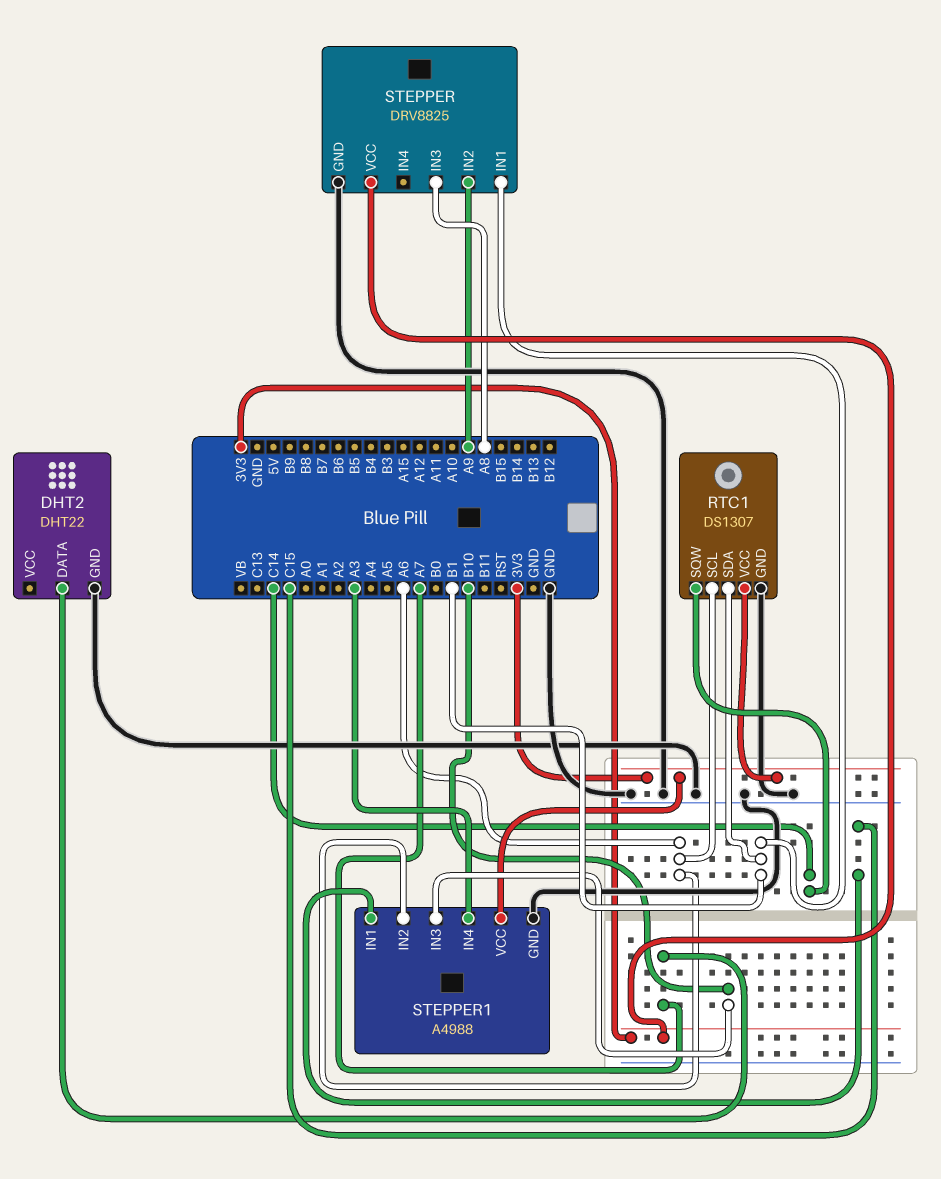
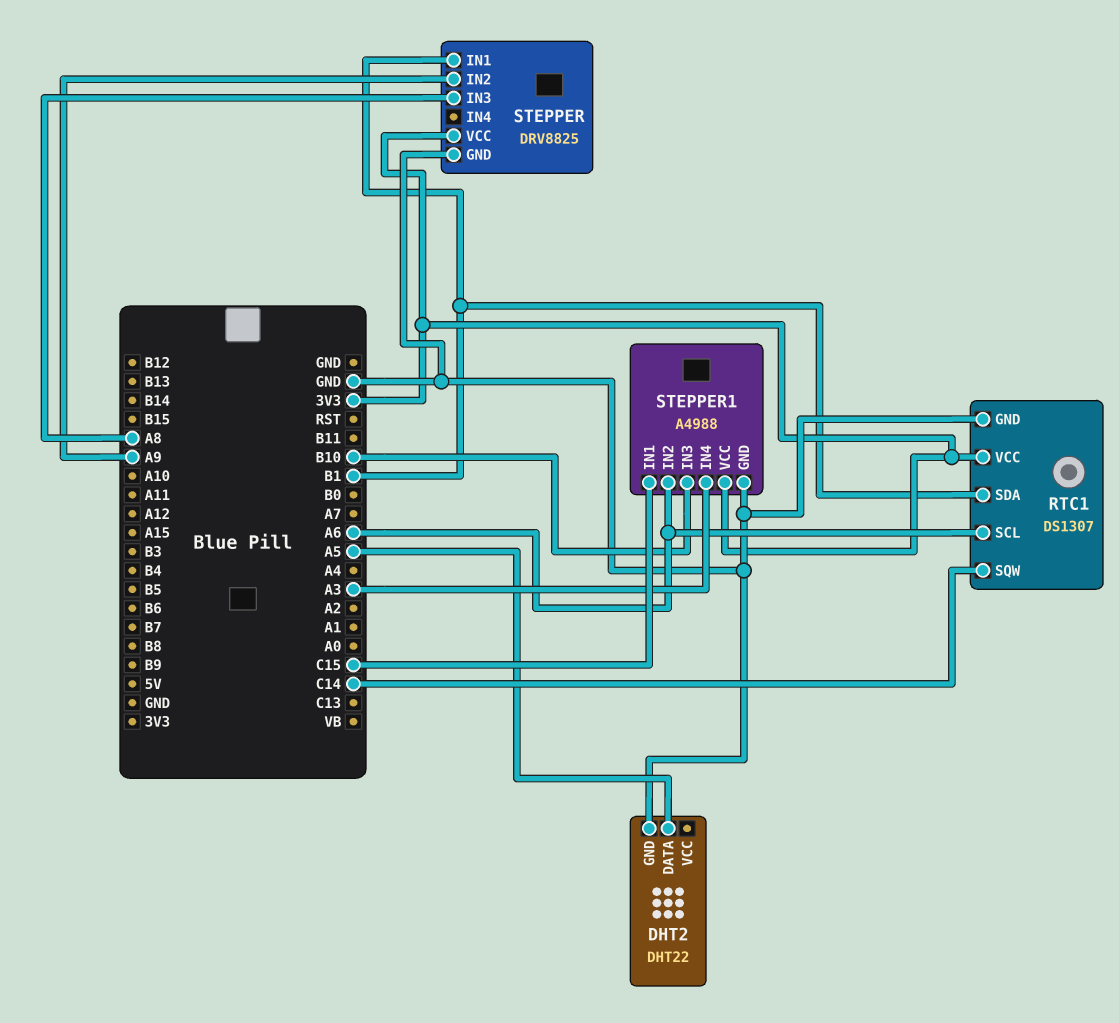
DHT2 pin DATA: A7 -> A5

